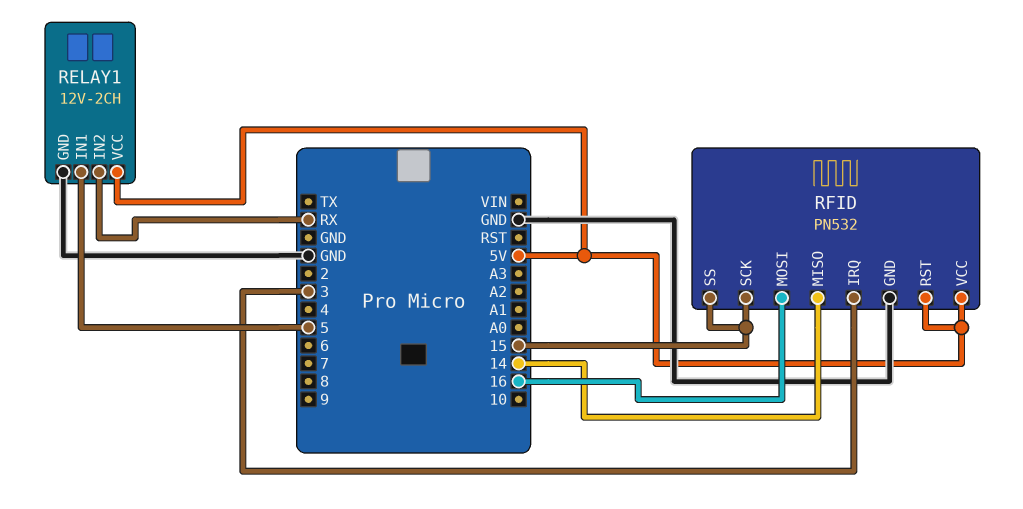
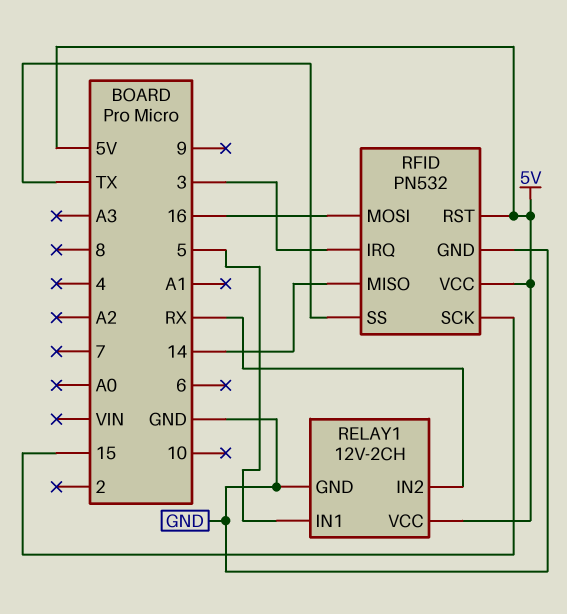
RFID pin SS: 15 -> TX

